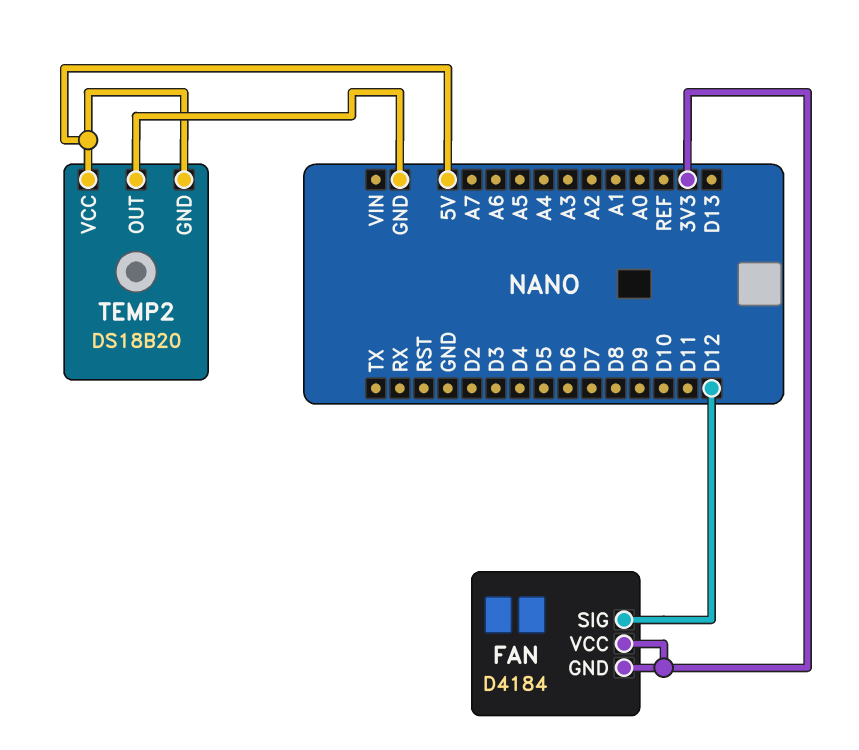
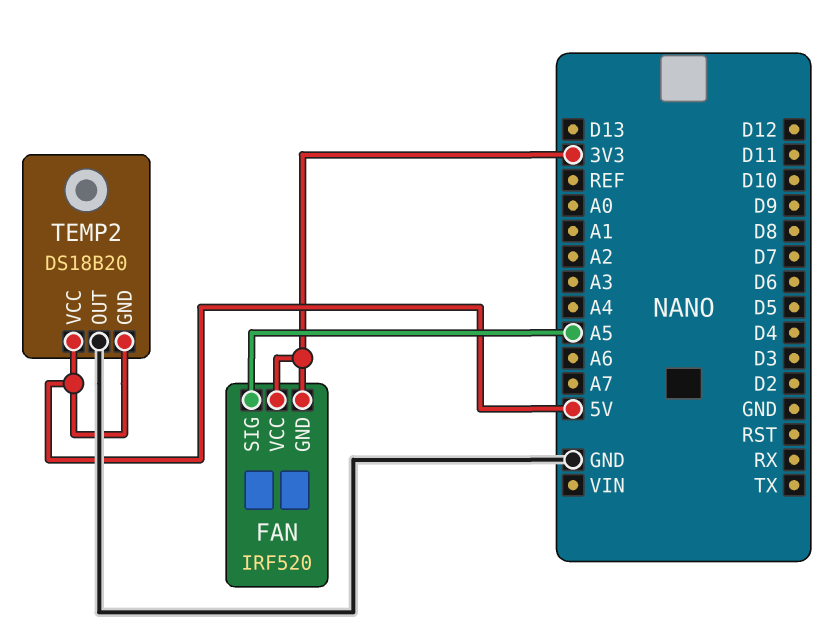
FAN: D4184 -> IRF520
FAN pin SIG: D12 -> A5

